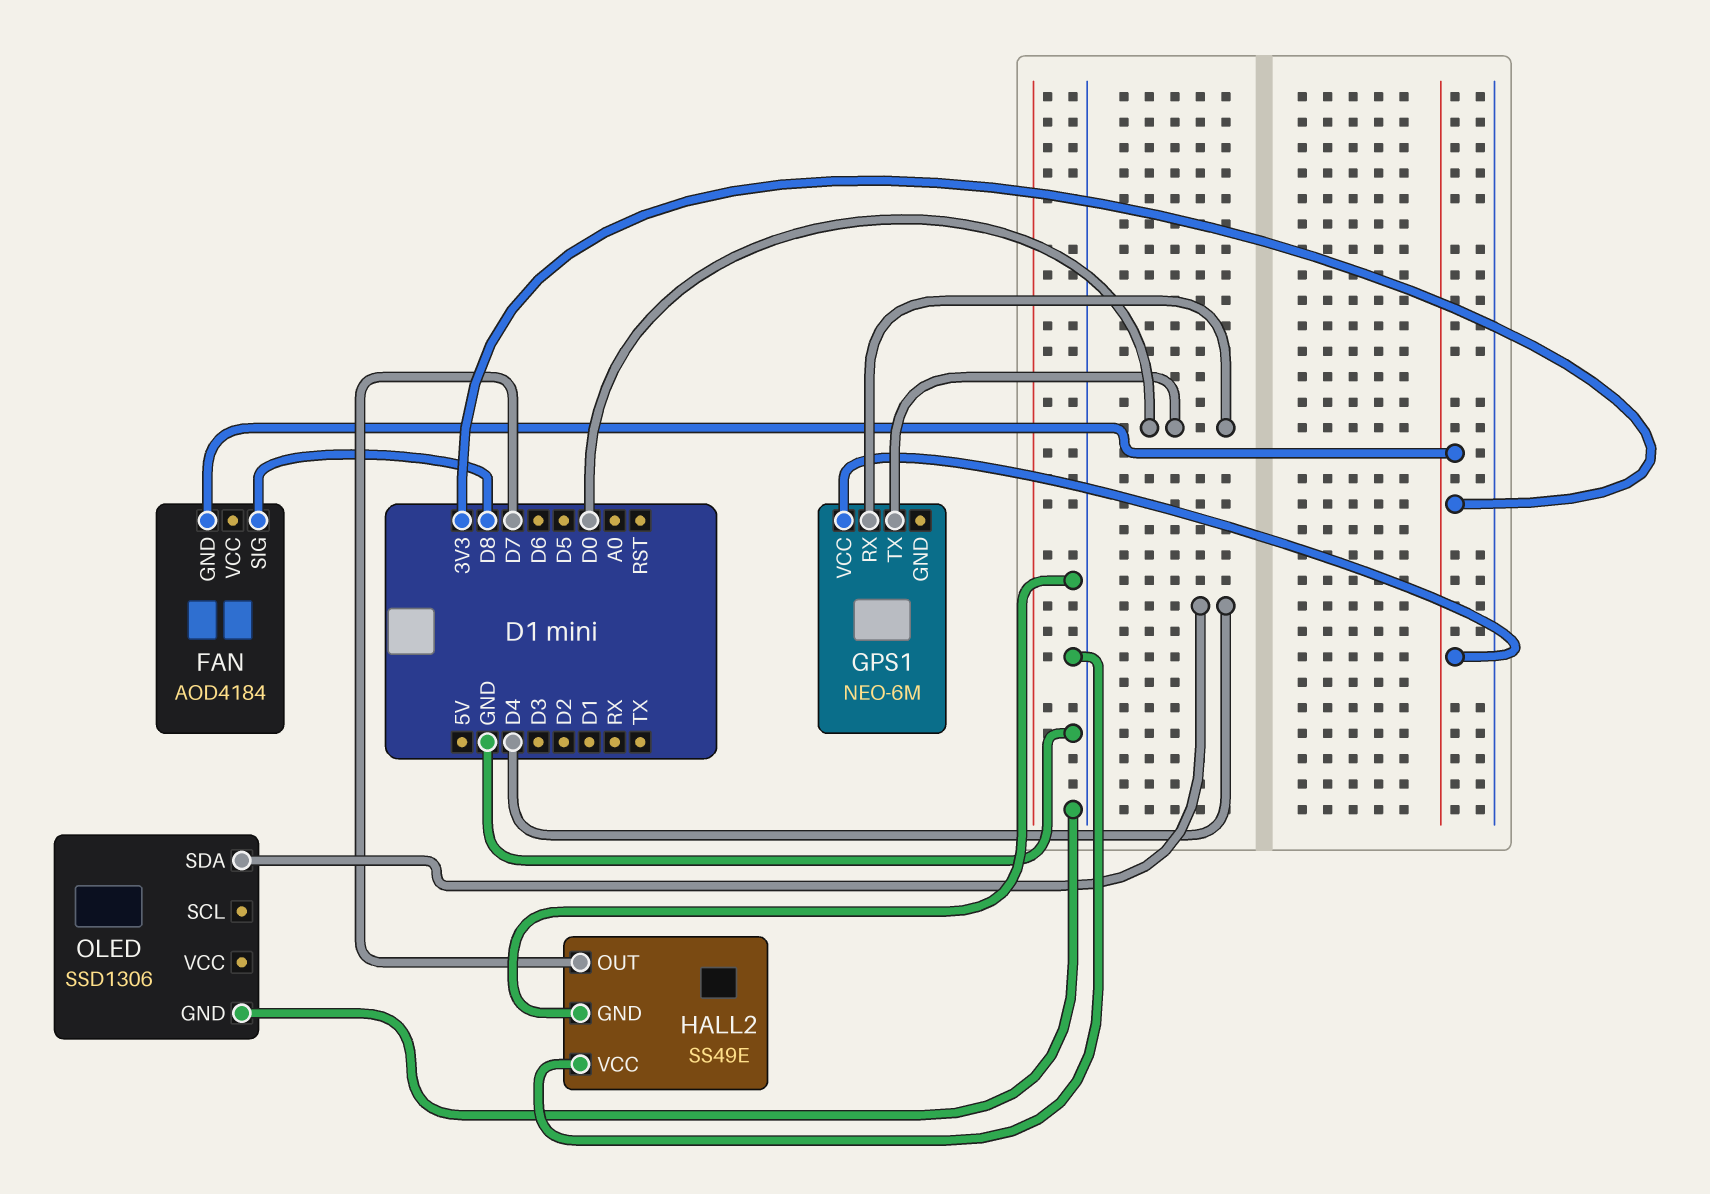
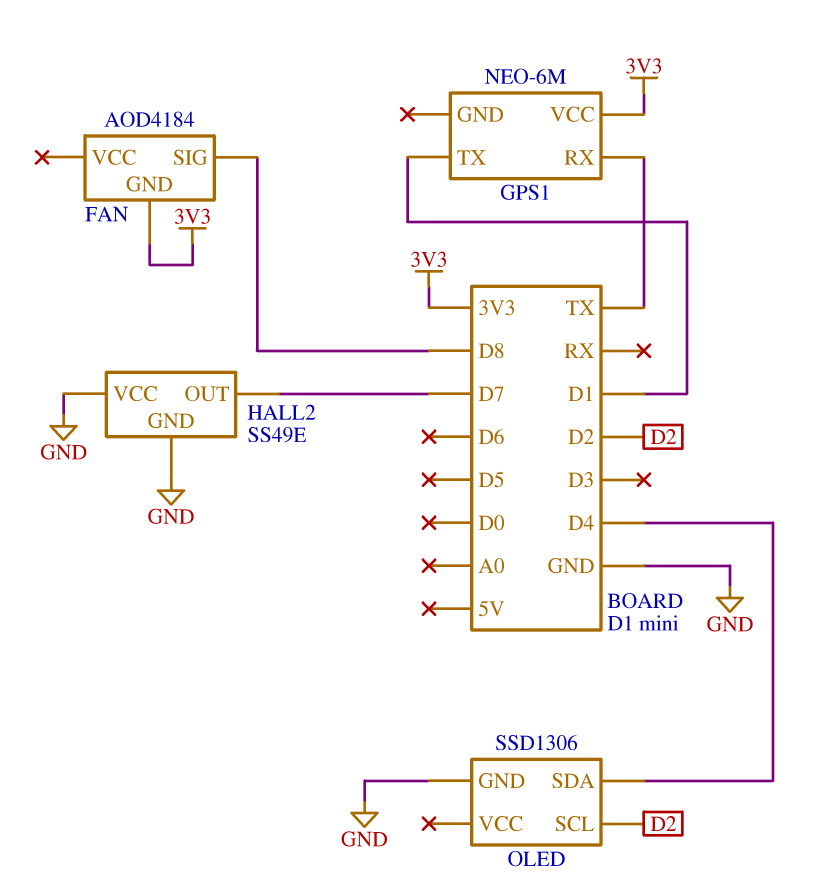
GPS1 pin RX: D0 -> TX
GPS1 pin TX: D0 -> D1
OLED pin SCL: none -> D2

